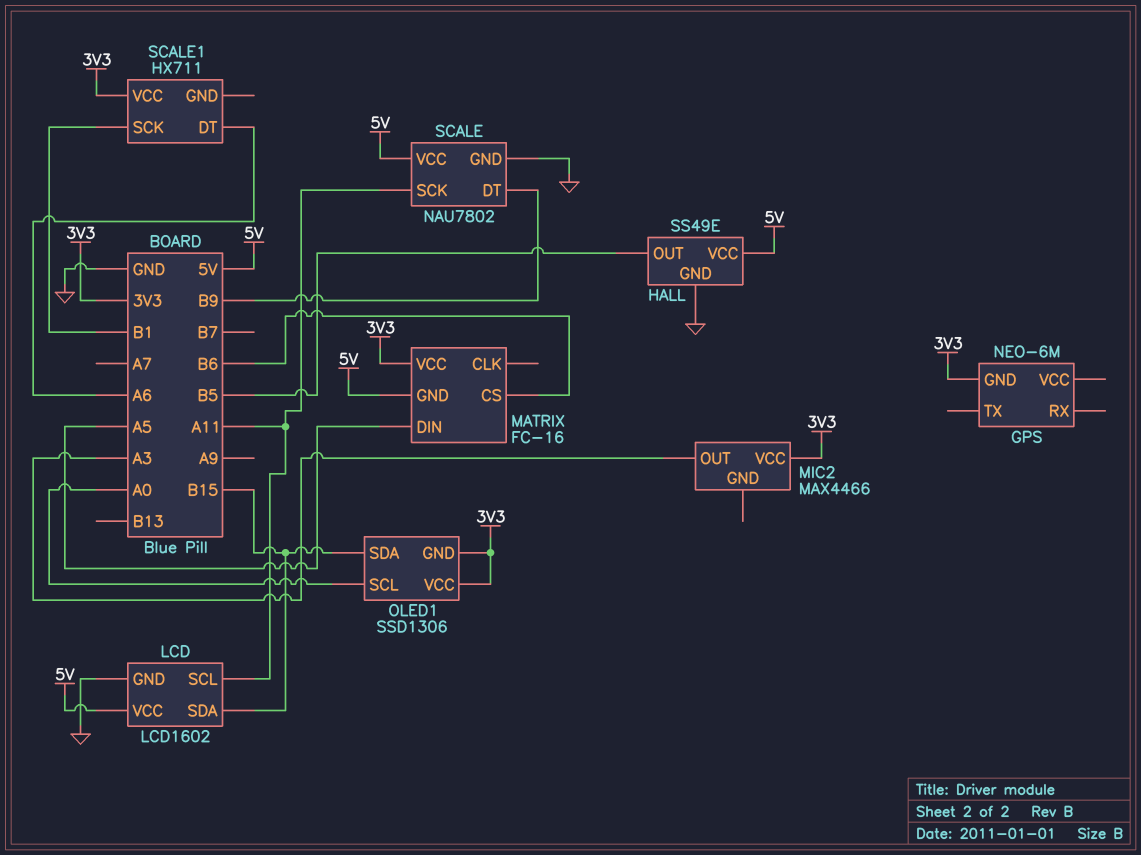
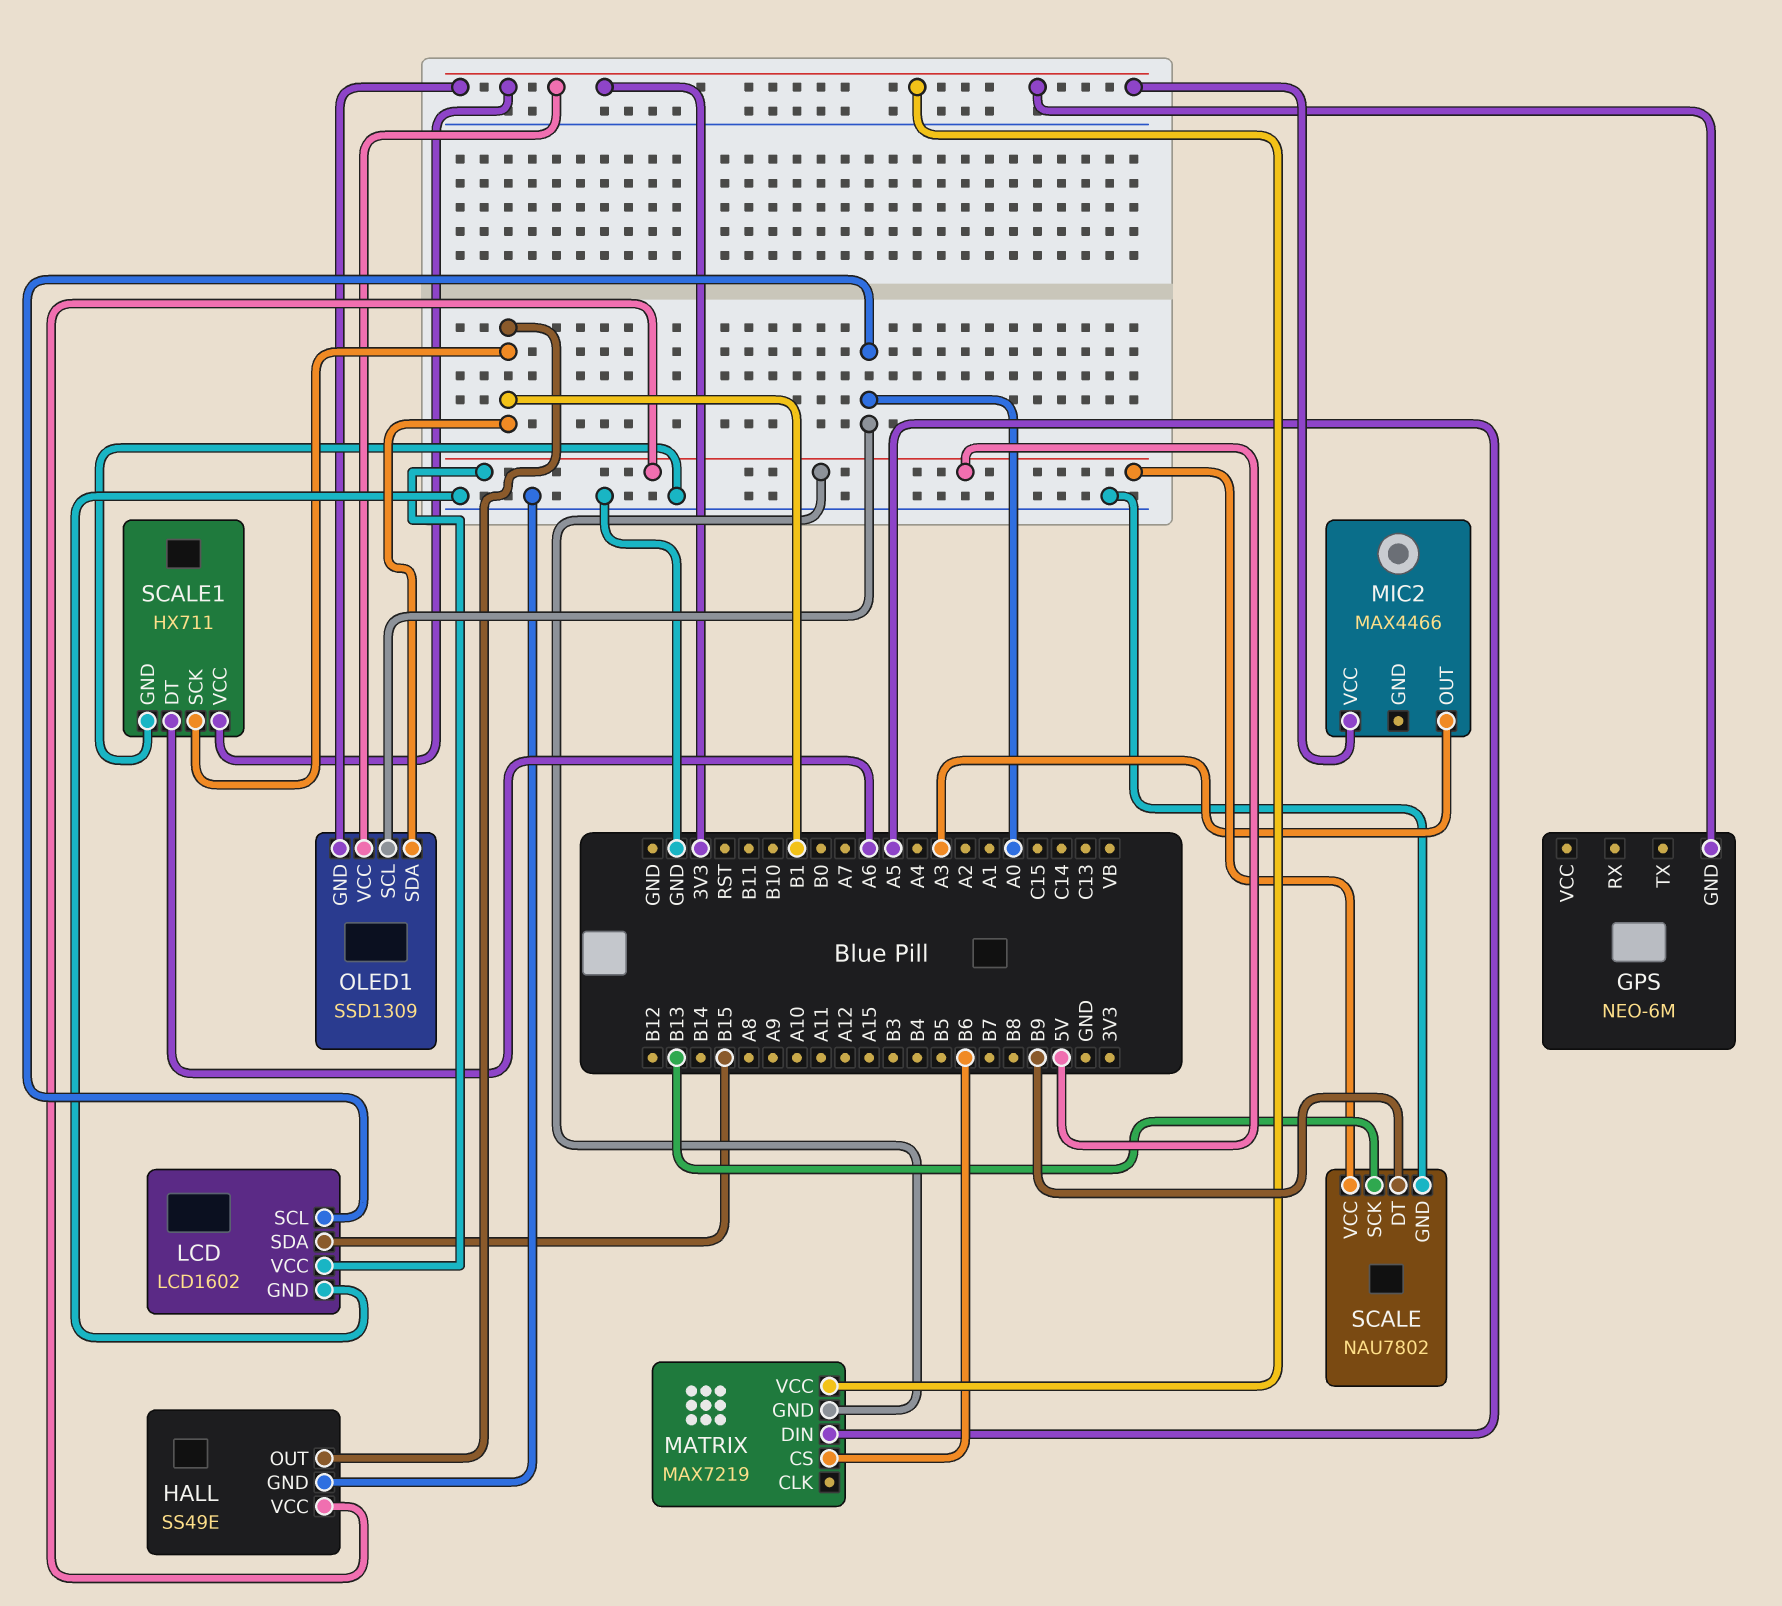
HALL pin OUT: B5 -> B1
LCD pin SCL: A11 -> A0
MATRIX: FC-16 -> MAX7219
OLED1: SSD1306 -> SSD1309
OLED1 pin SDA: B15 -> B1
SCALE pin SCK: A11 -> B13
SCALE1 pin GND: none -> GND

